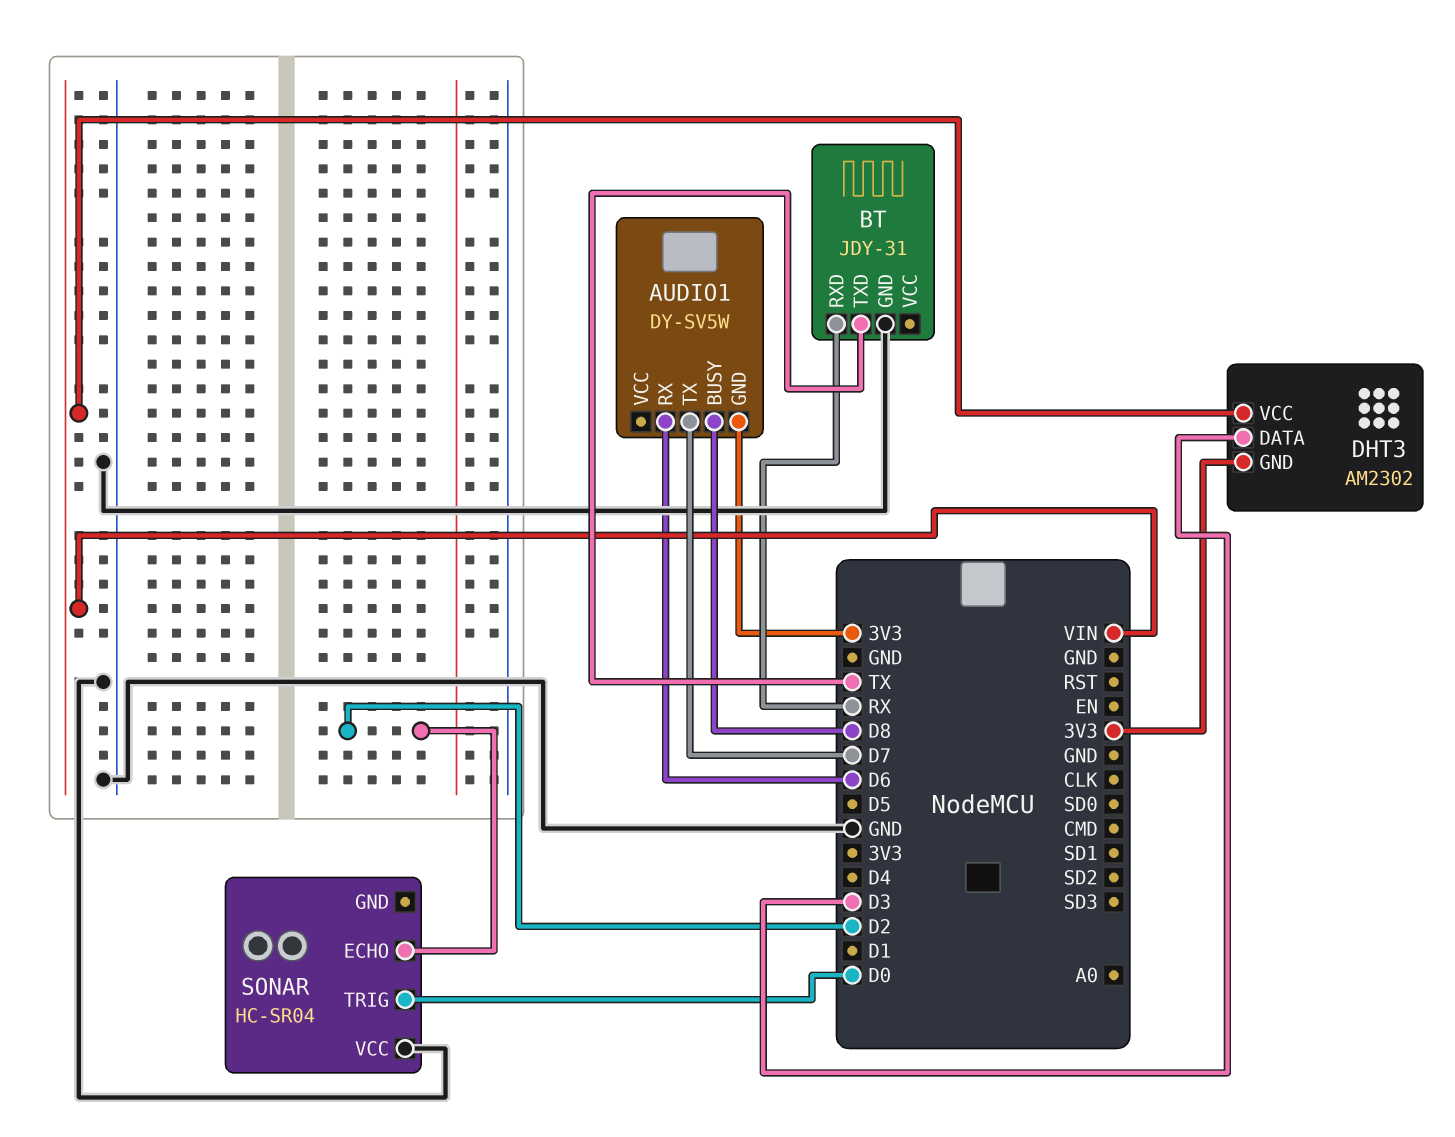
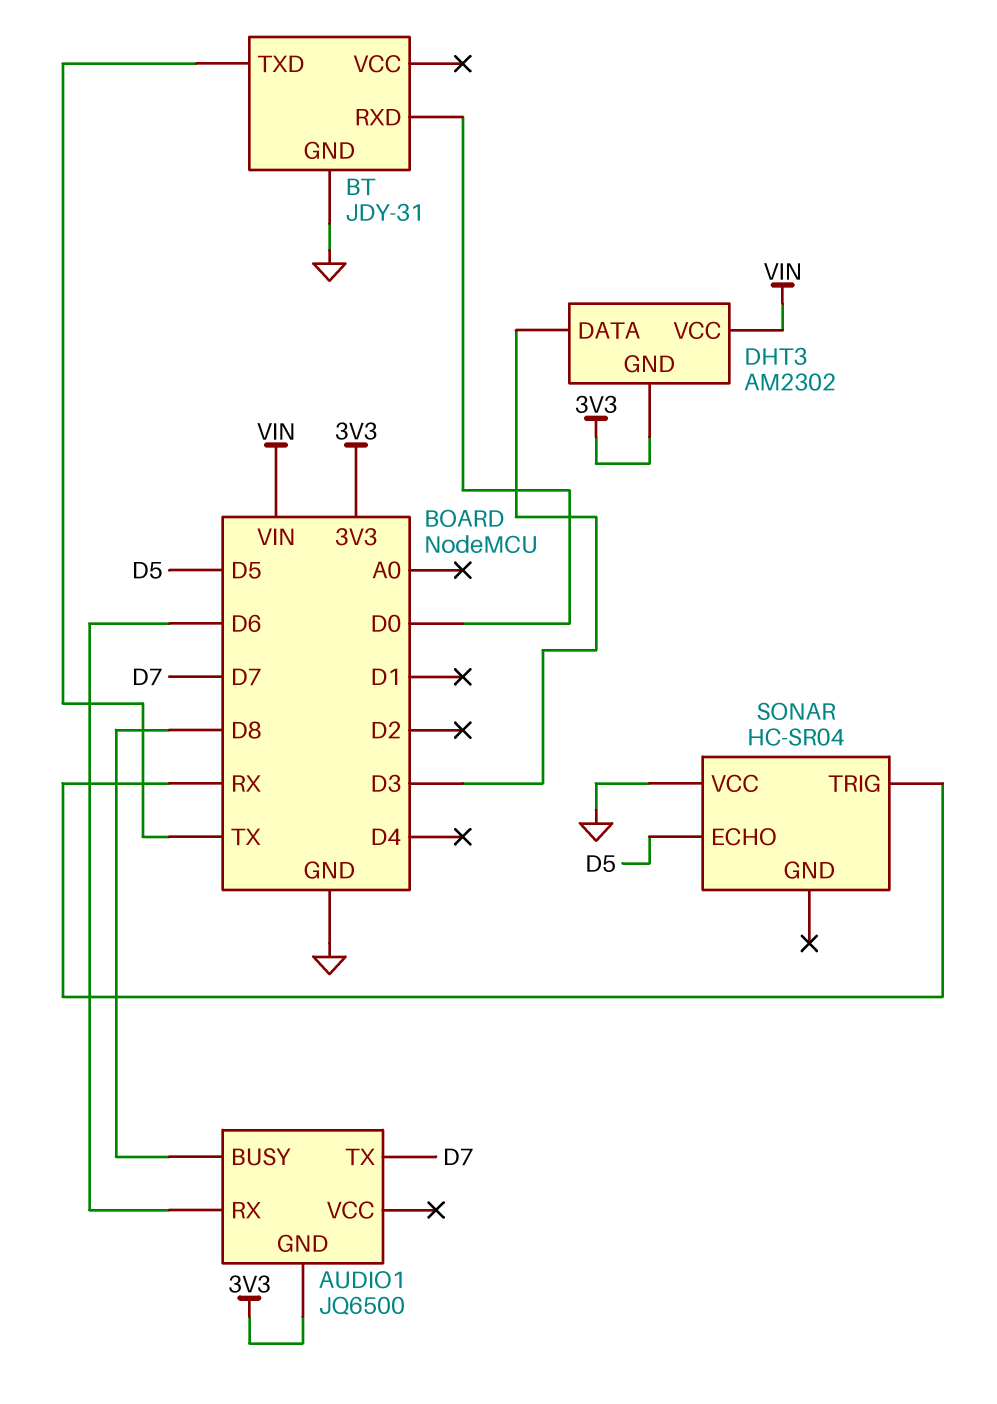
AUDIO1: DY-SV5W -> JQ6500
BT pin RXD: RX -> D0
SONAR pin ECHO: D2 -> D5
SONAR pin TRIG: D0 -> RX

